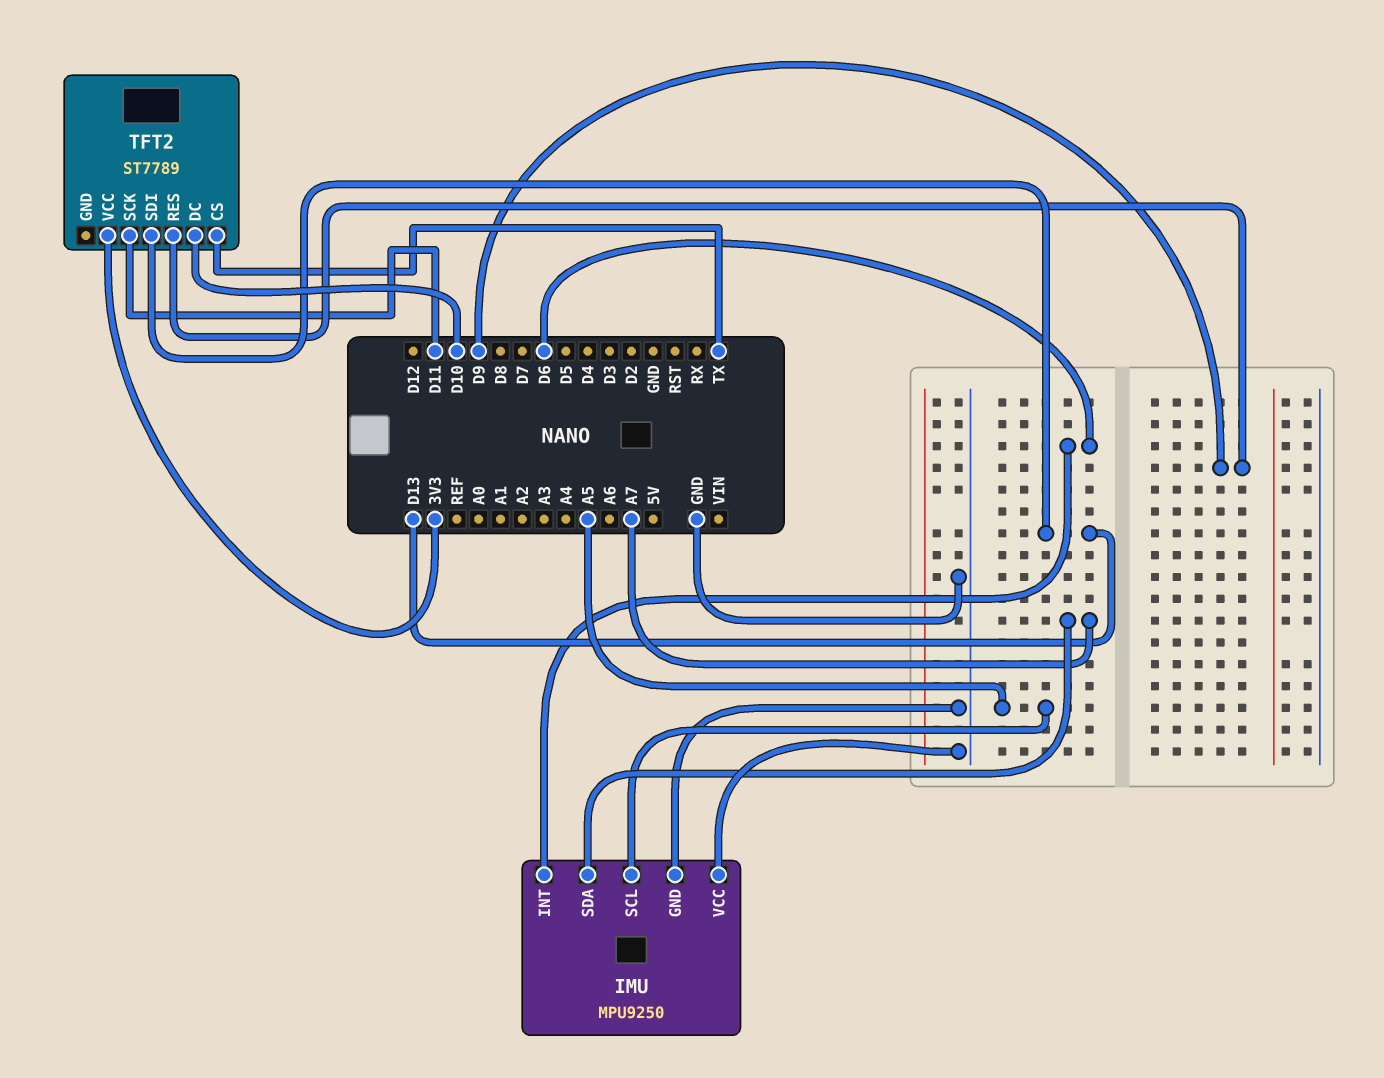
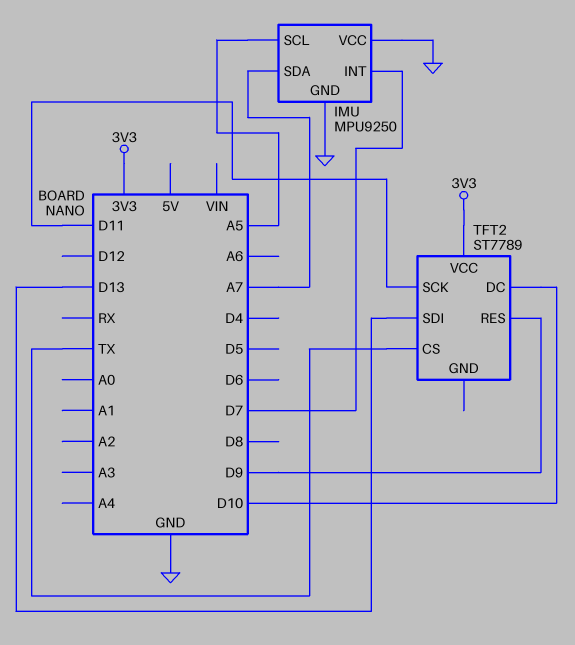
IMU pin INT: D6 -> D7

